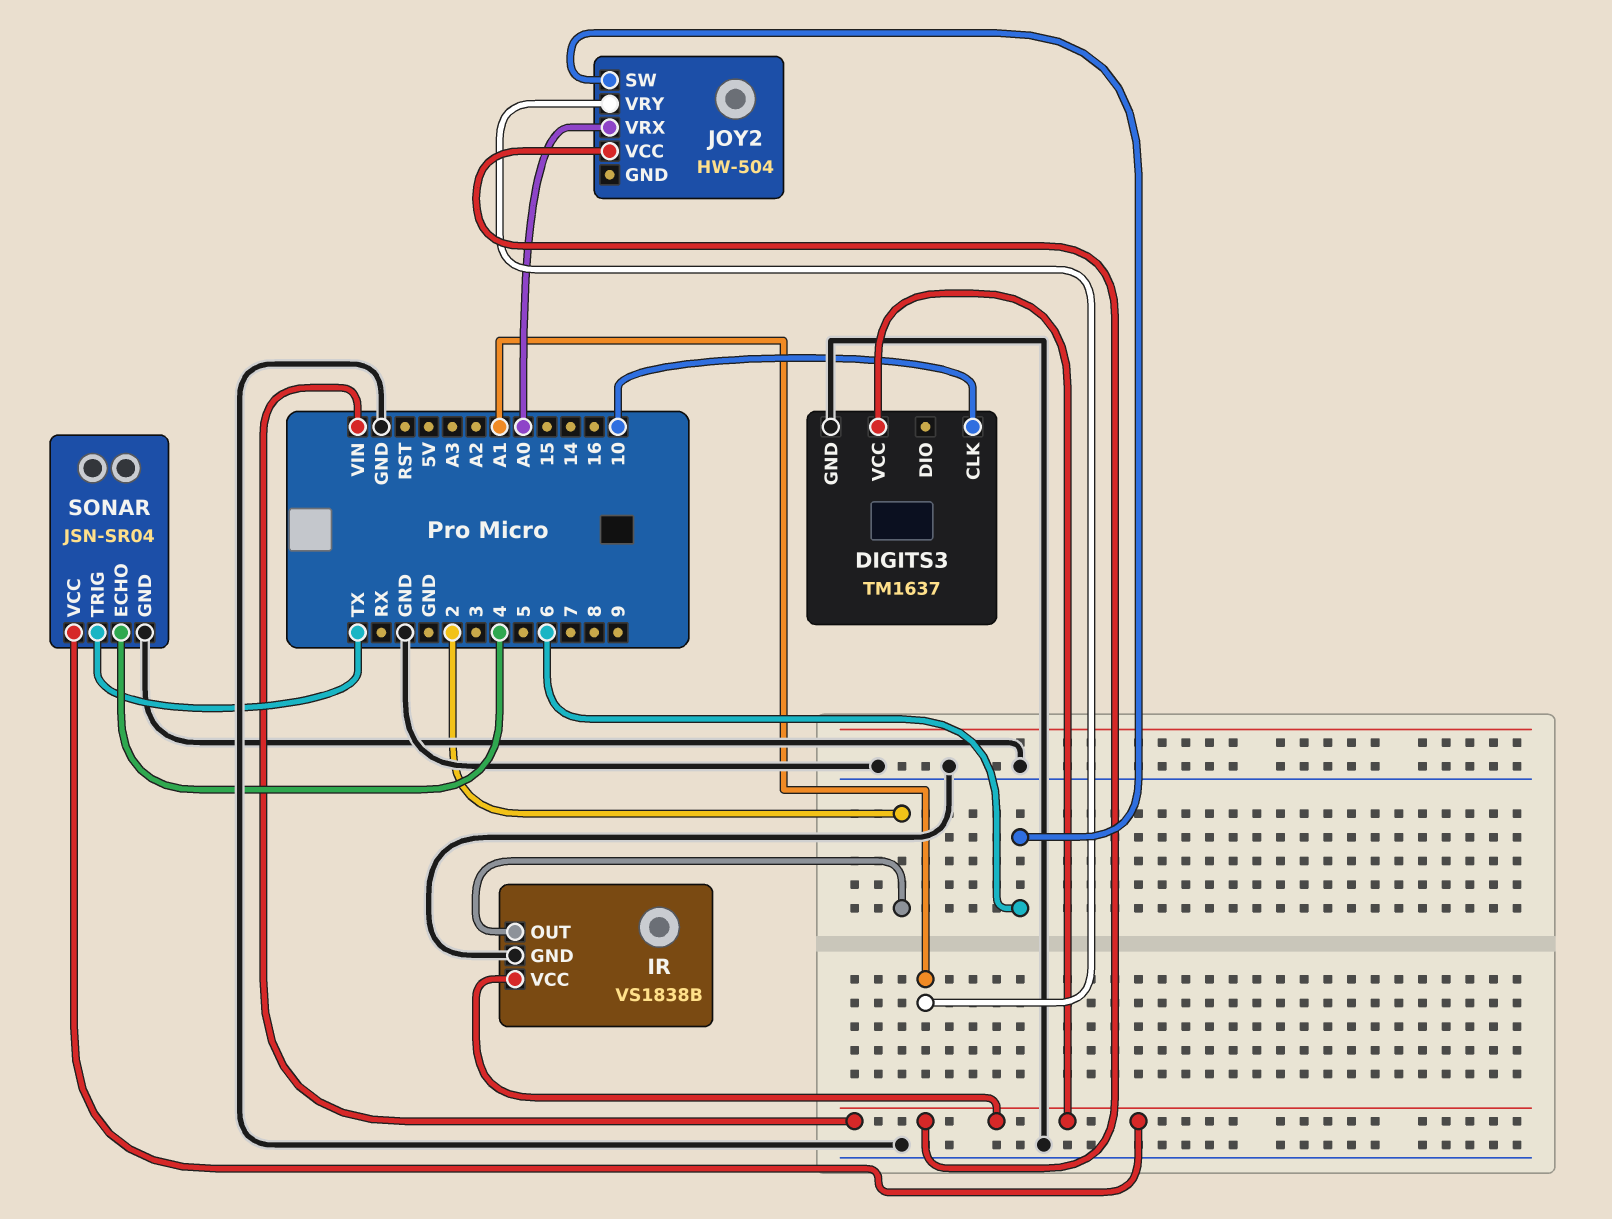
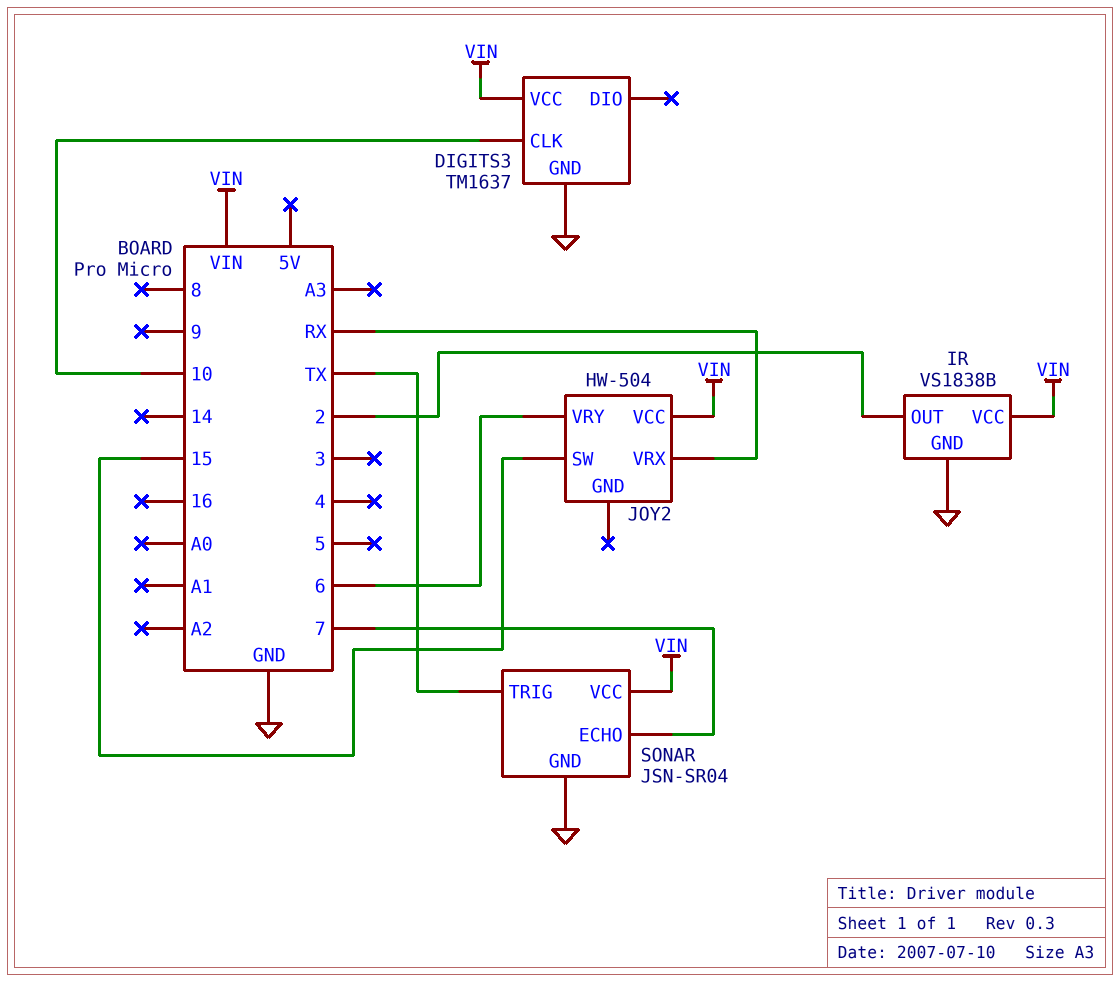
JOY2 pin SW: 6 -> 15
JOY2 pin VRX: A0 -> RX
JOY2 pin VRY: A1 -> 6
SONAR pin ECHO: 4 -> 7

